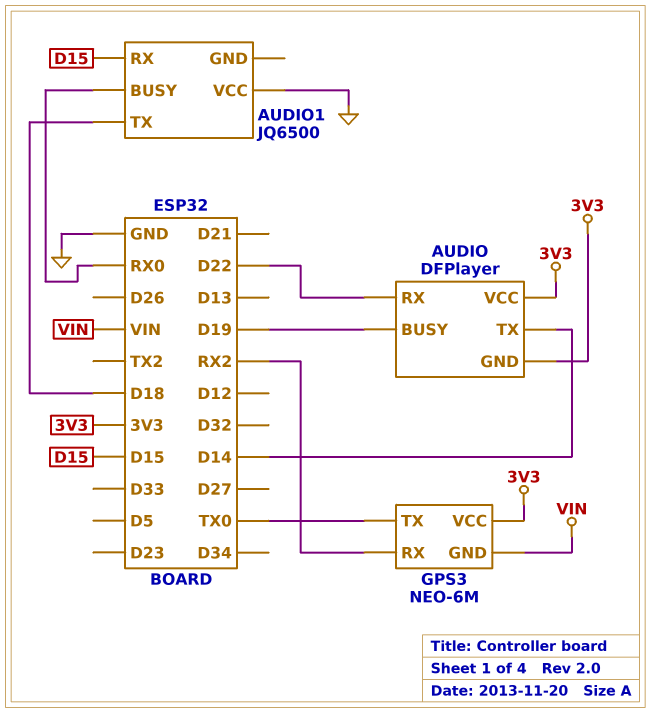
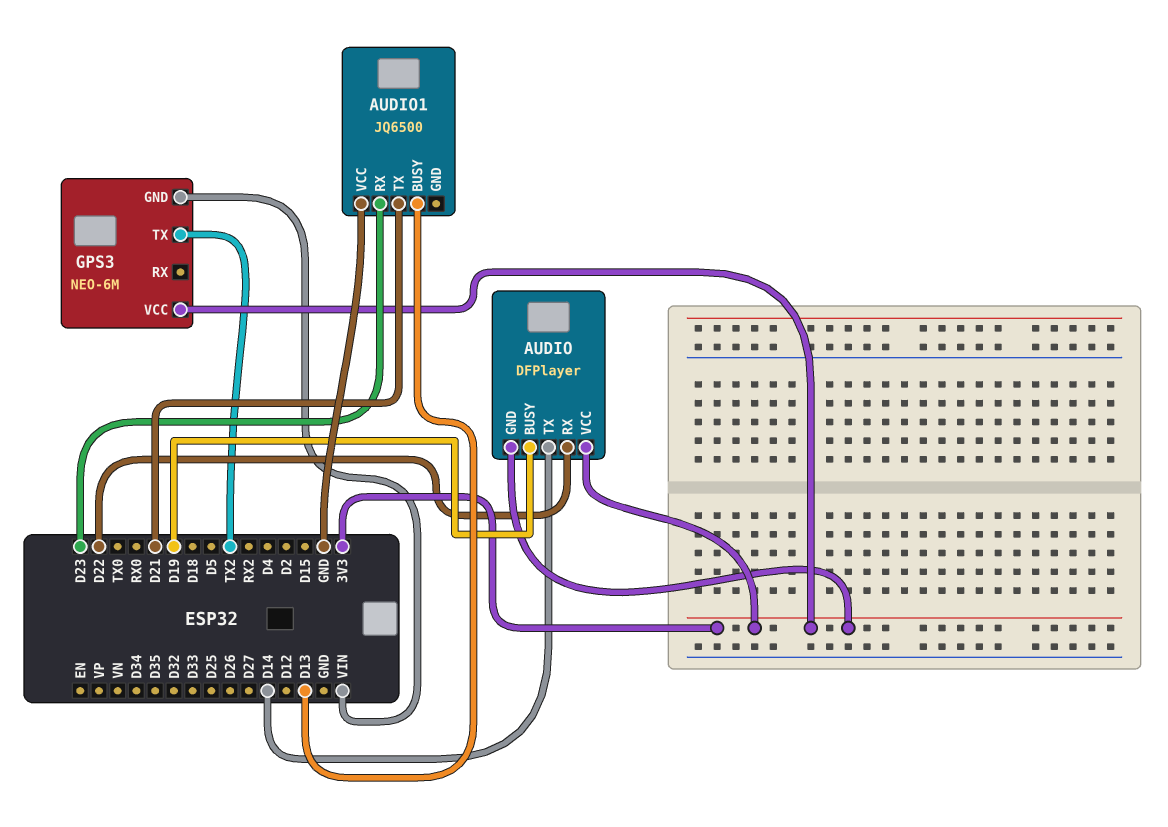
AUDIO1 pin BUSY: RX0 -> D13
AUDIO1 pin RX: D15 -> D23
AUDIO1 pin TX: D18 -> D21
GPS3 pin RX: RX2 -> none
GPS3 pin TX: TX0 -> TX2

